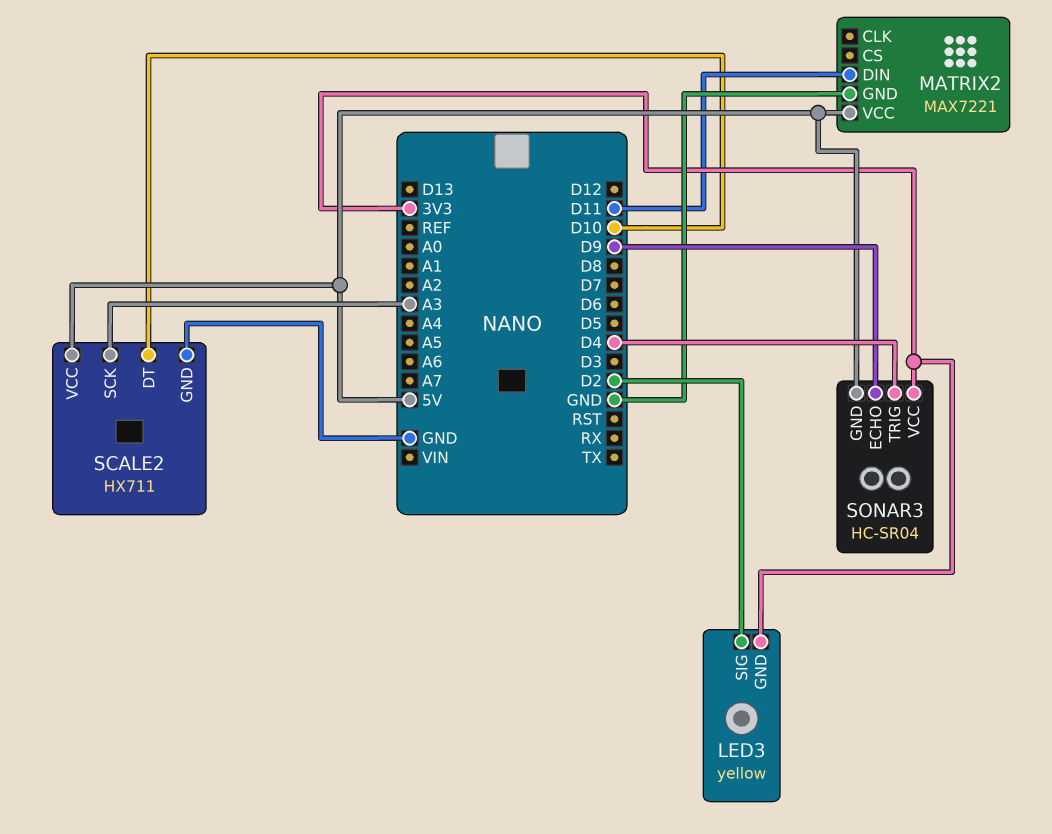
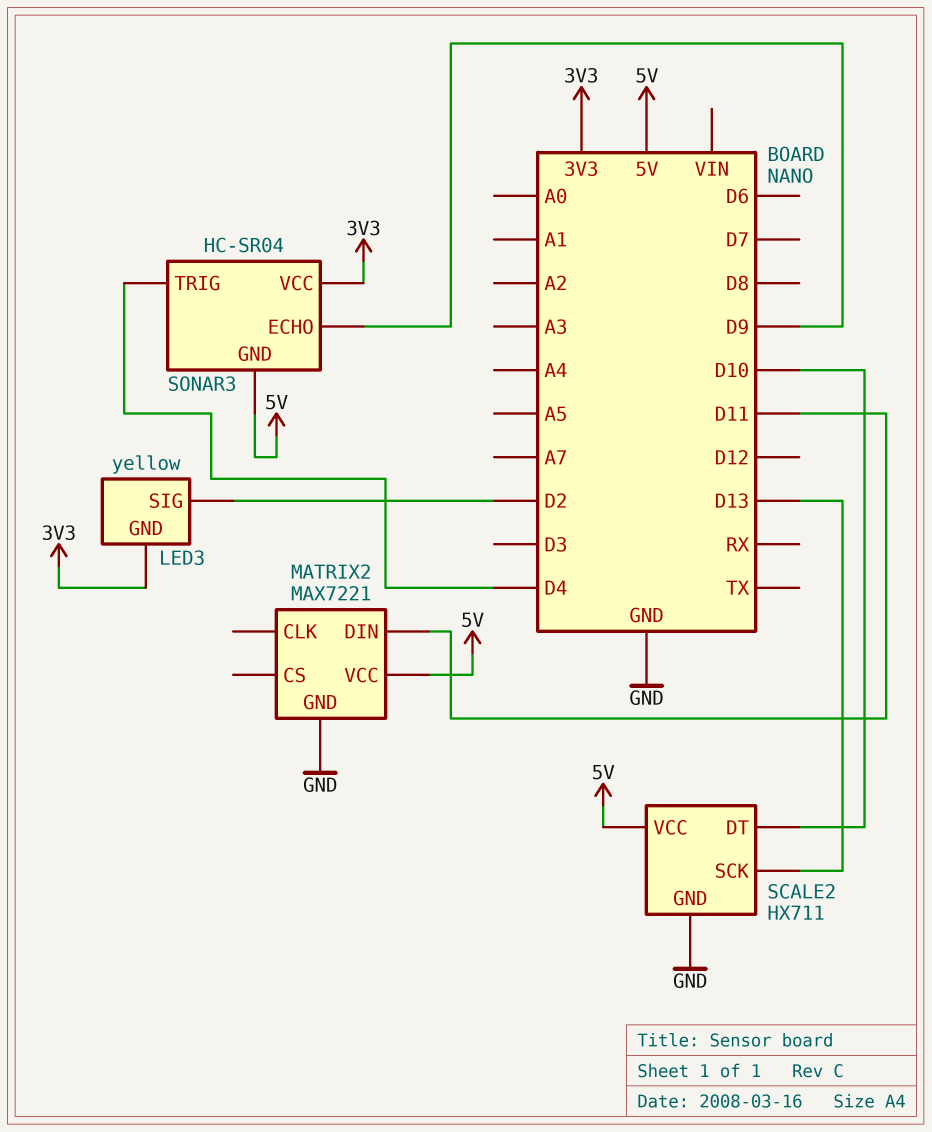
SCALE2 pin SCK: A3 -> D13

